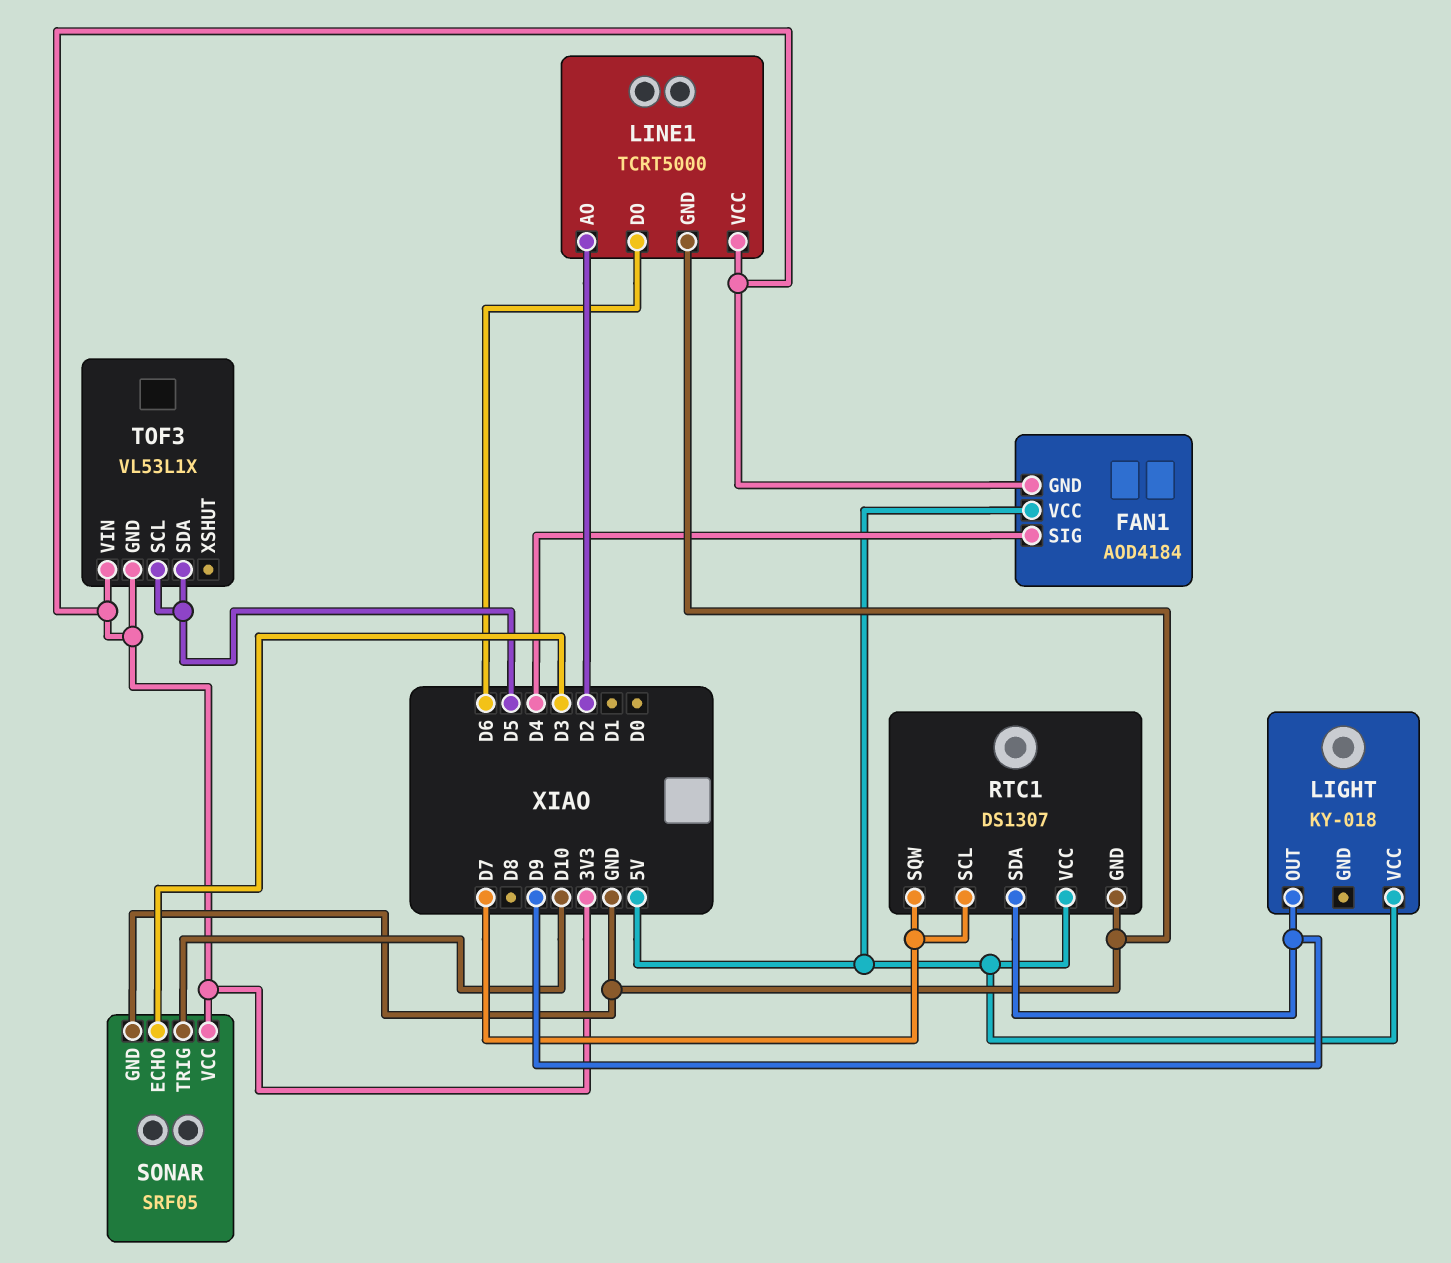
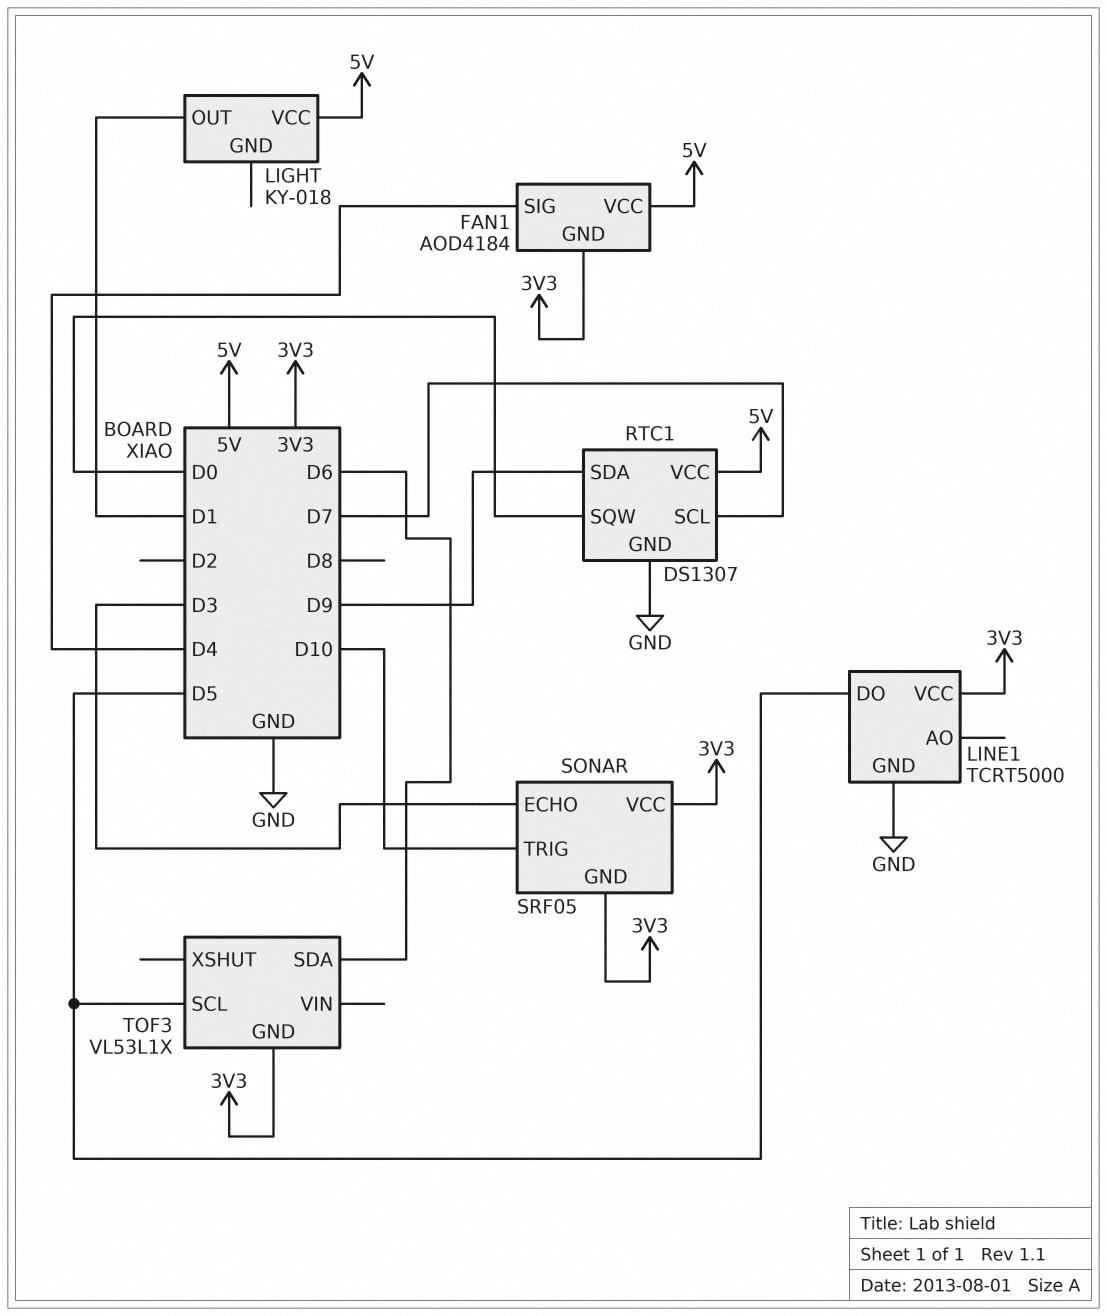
LIGHT pin OUT: D9 -> D1
LINE1 pin AO: D2 -> none
LINE1 pin DO: D6 -> D5
RTC1 pin SQW: D7 -> D0
SONAR pin GND: GND -> 3V3
TOF3 pin SDA: D5 -> D6
TOF3 pin VIN: 3V3 -> none

